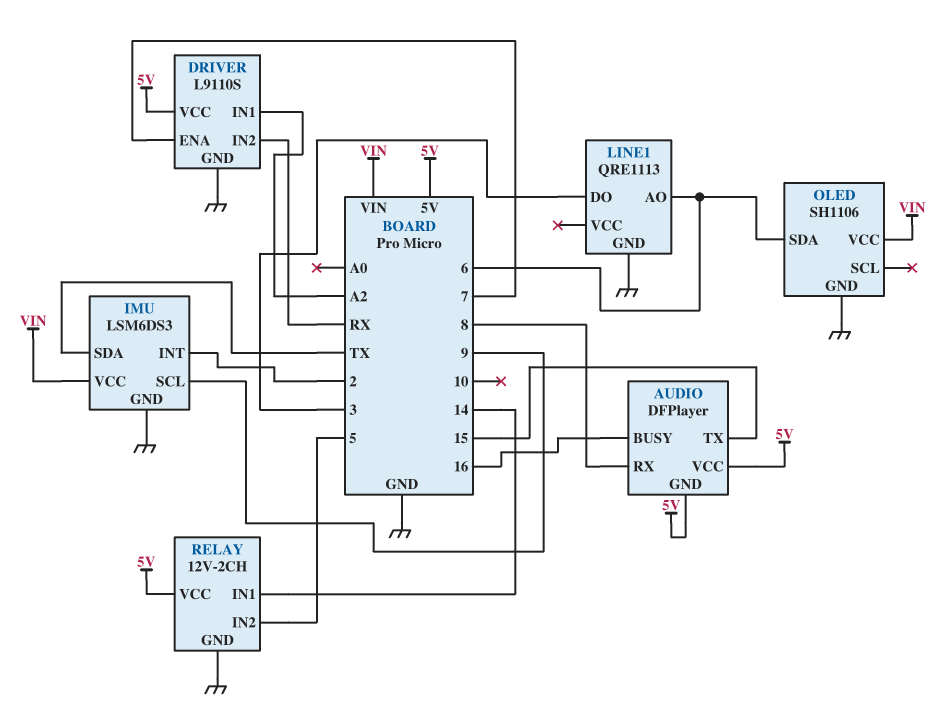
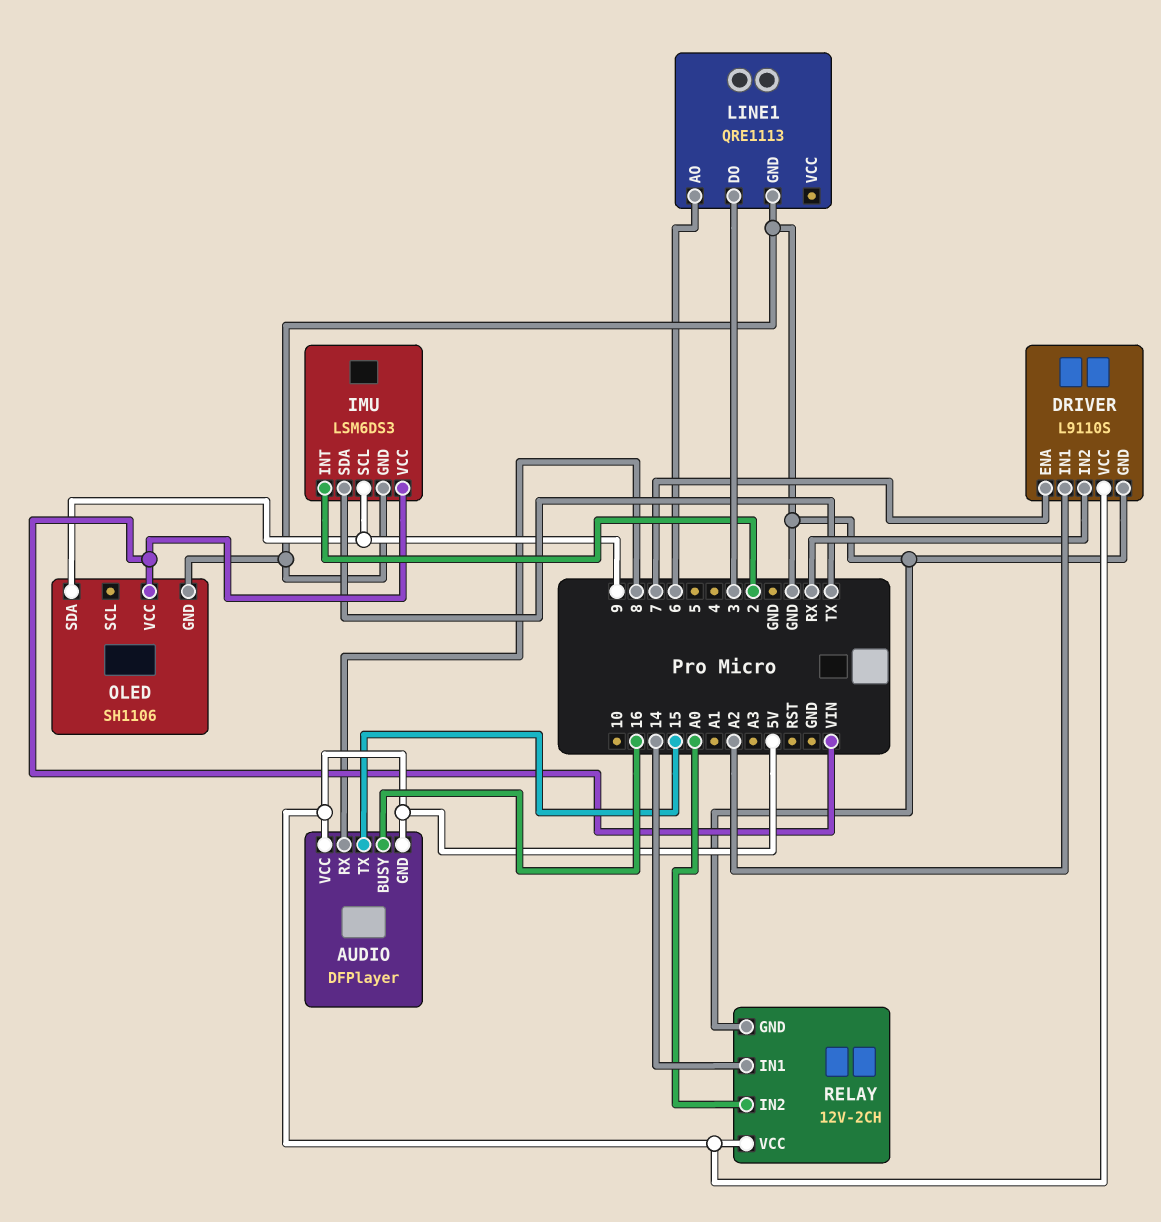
OLED pin SDA: 6 -> 9
RELAY pin IN2: 5 -> A0

